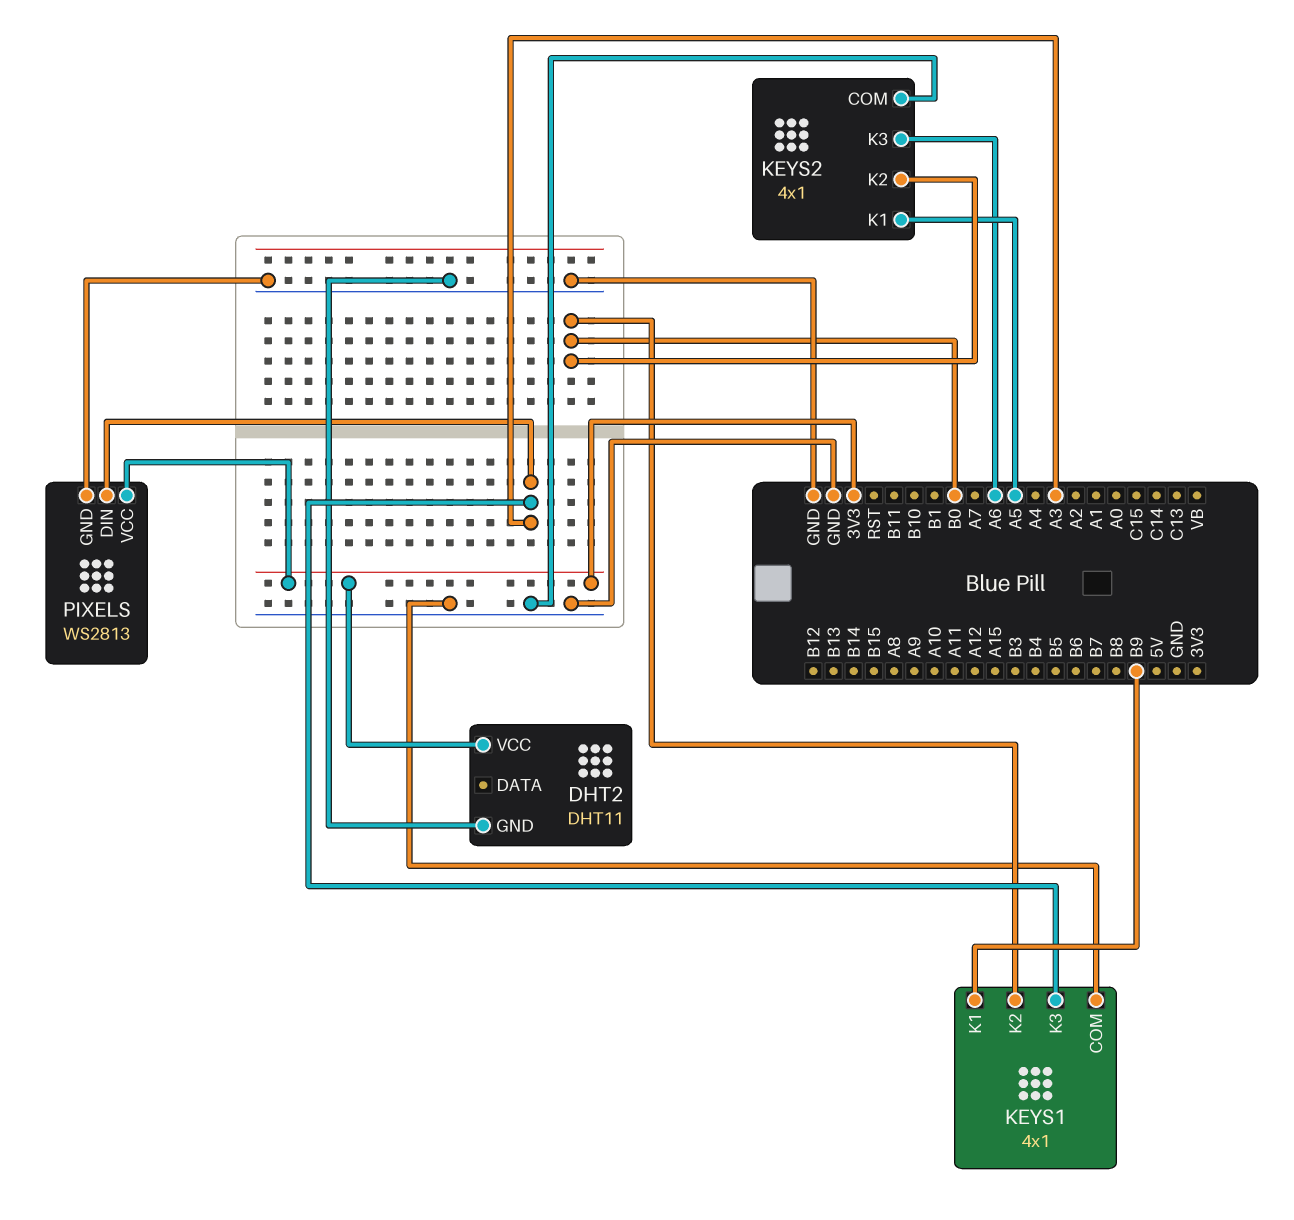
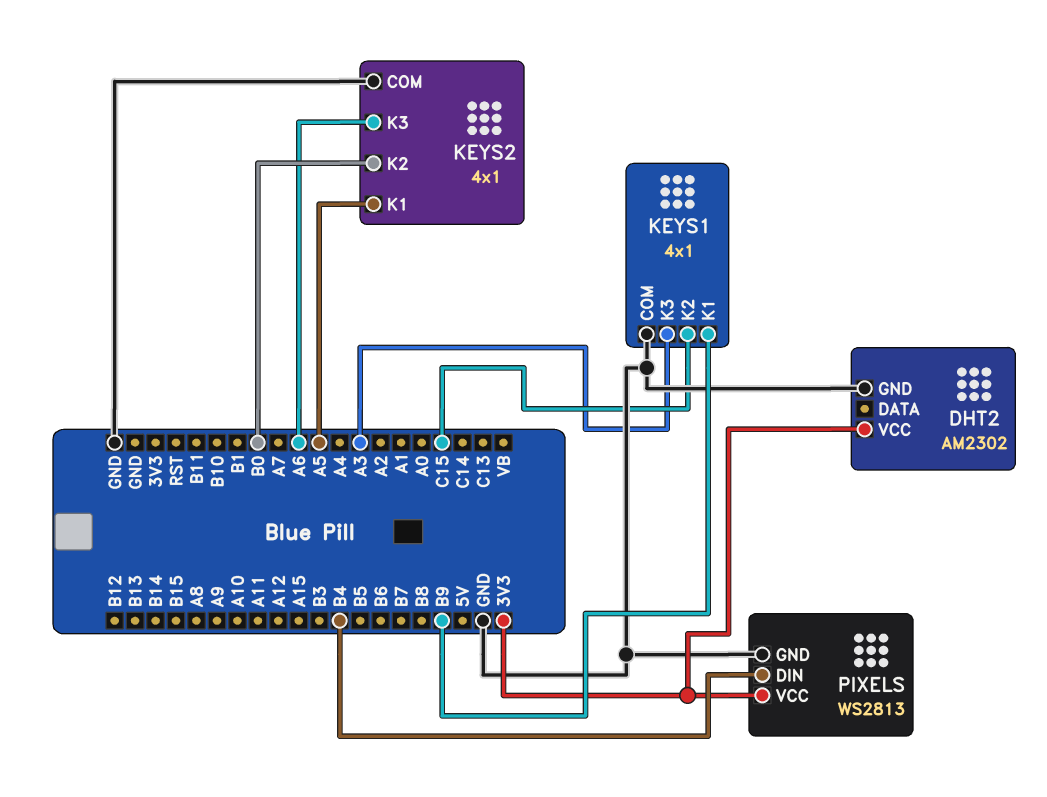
DHT2: DHT11 -> AM2302
KEYS1 pin K2: B0 -> C15
PIXELS pin DIN: A3 -> B4

